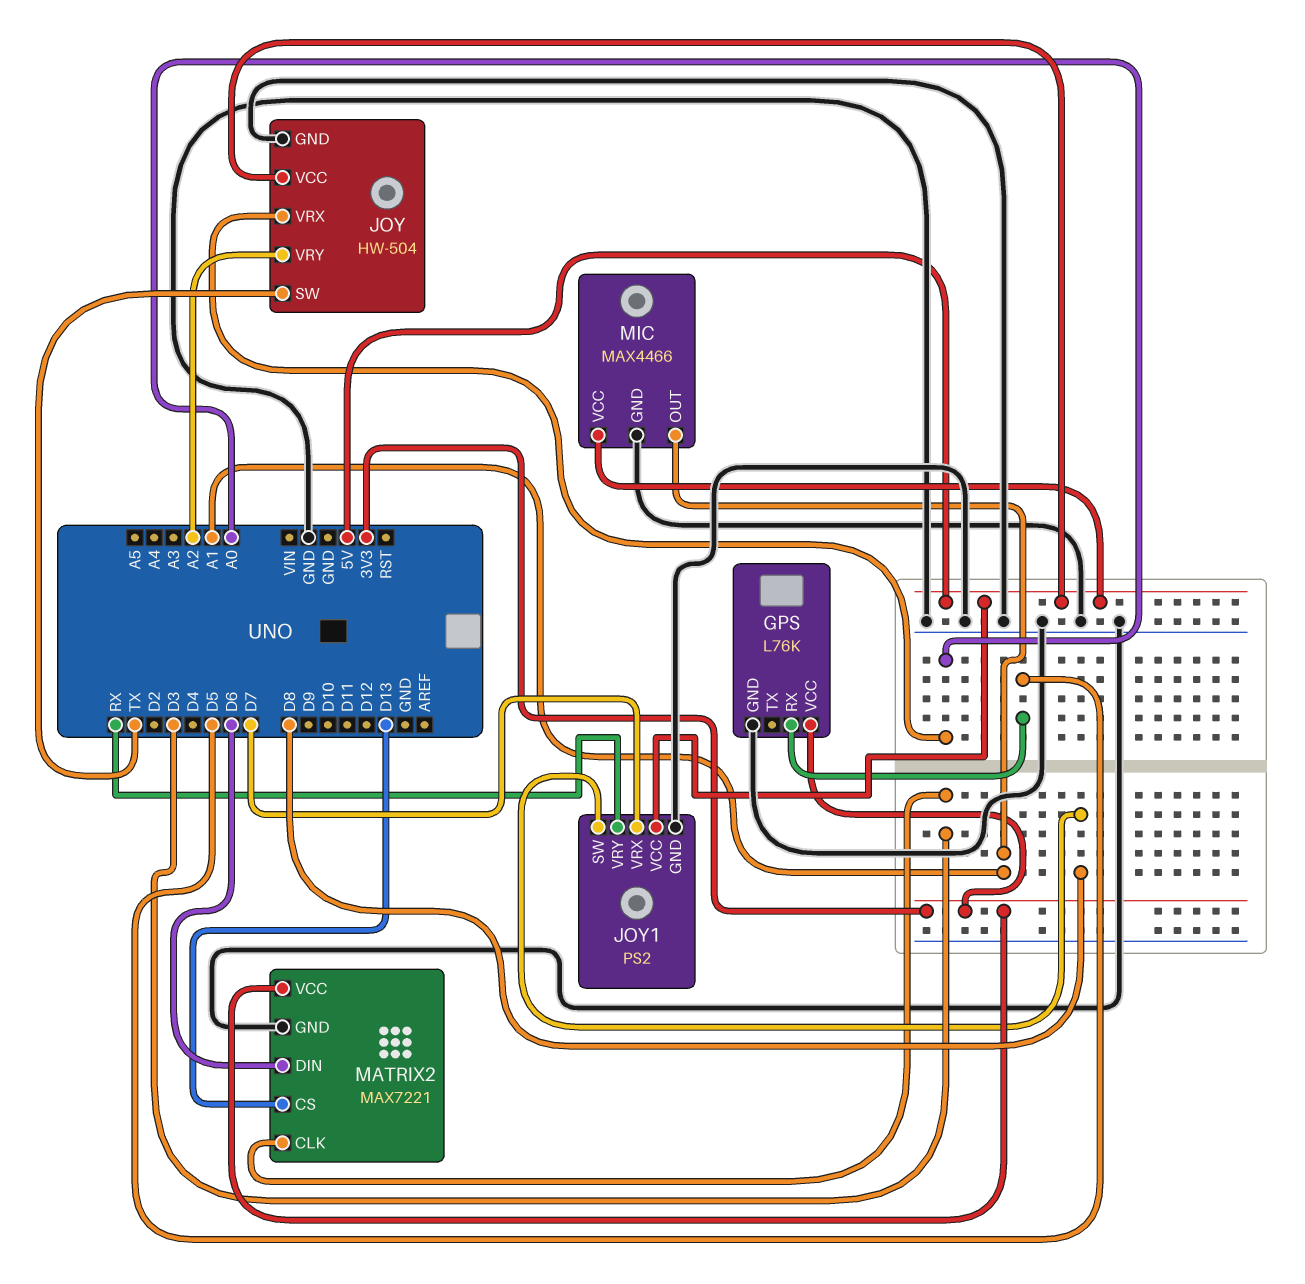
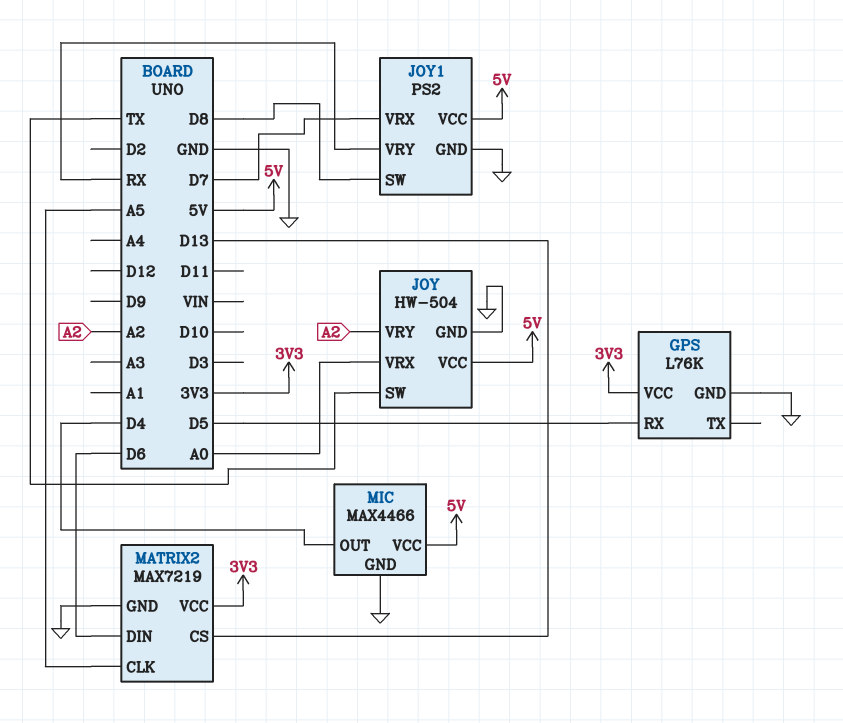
MATRIX2: MAX7221 -> MAX7219
MATRIX2 pin CLK: D3 -> A5
MIC pin OUT: A1 -> D4

